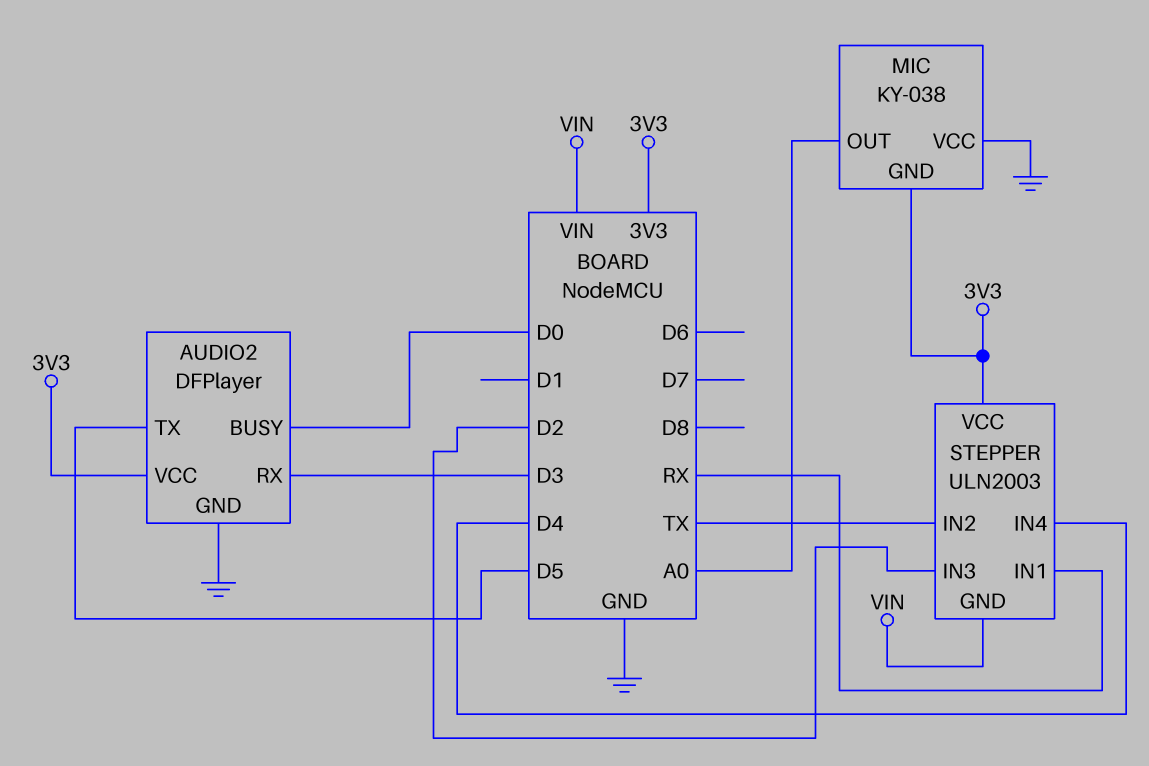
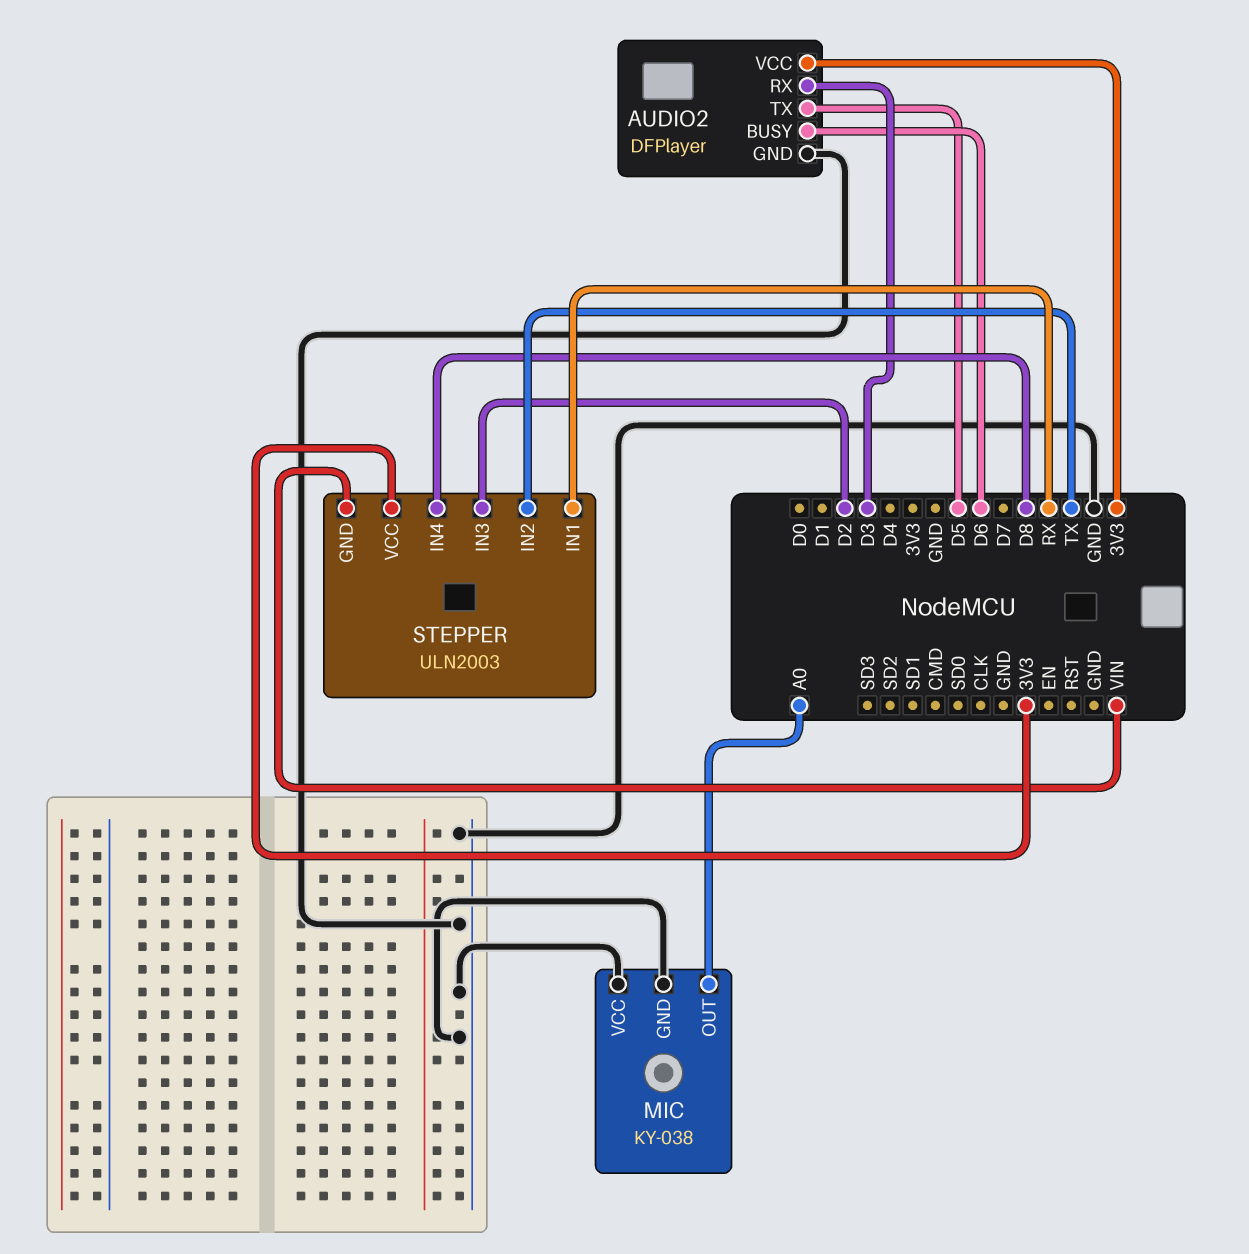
AUDIO2 pin BUSY: D0 -> D6
MIC pin GND: 3V3 -> GND
STEPPER pin IN4: D4 -> D8

